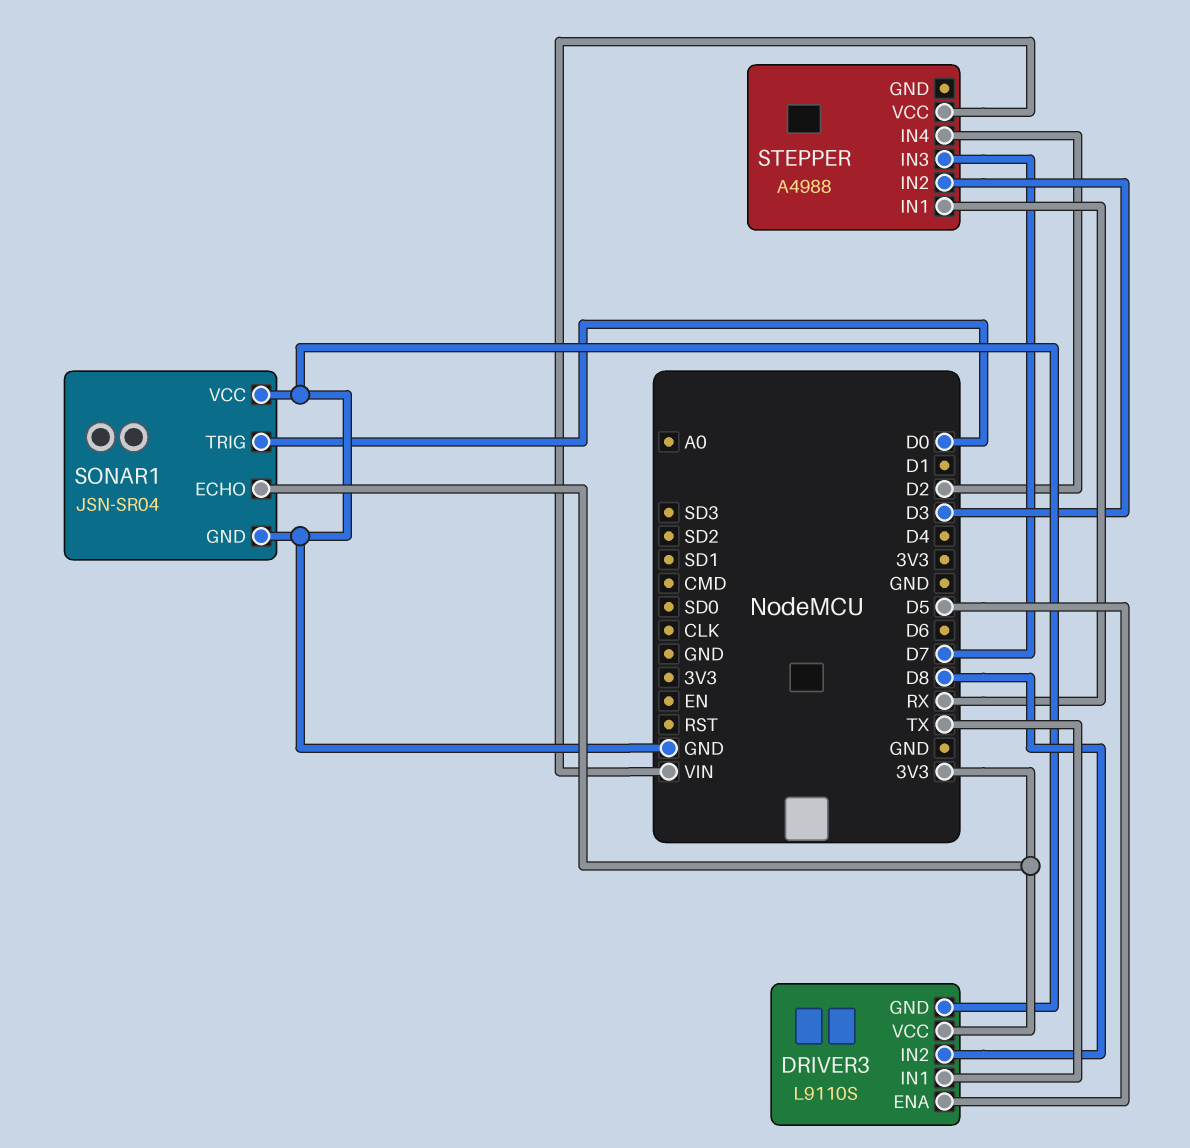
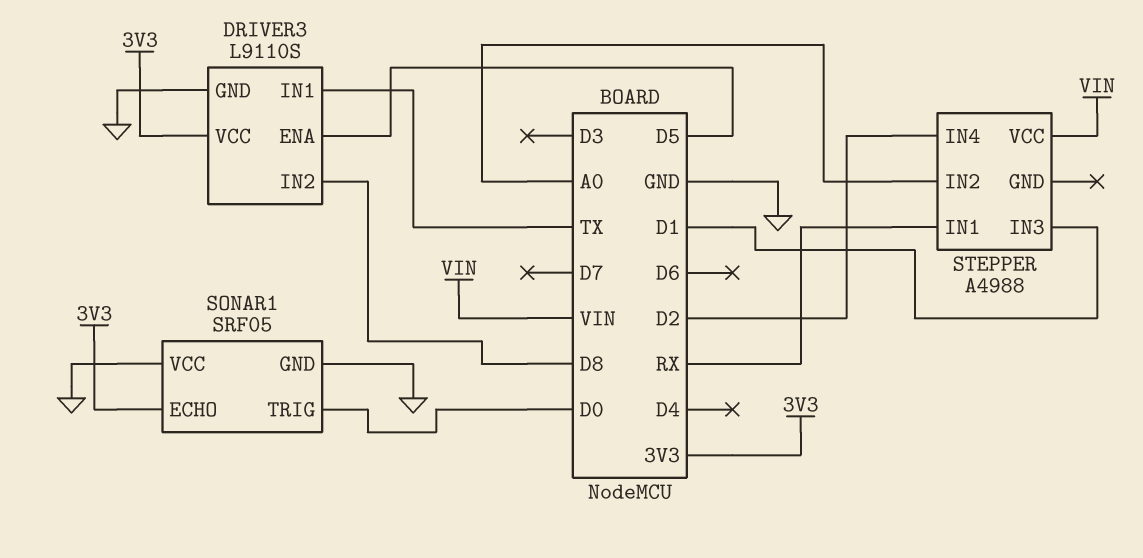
SONAR1: JSN-SR04 -> SRF05
STEPPER pin IN2: D3 -> A0
STEPPER pin IN3: D7 -> D1

